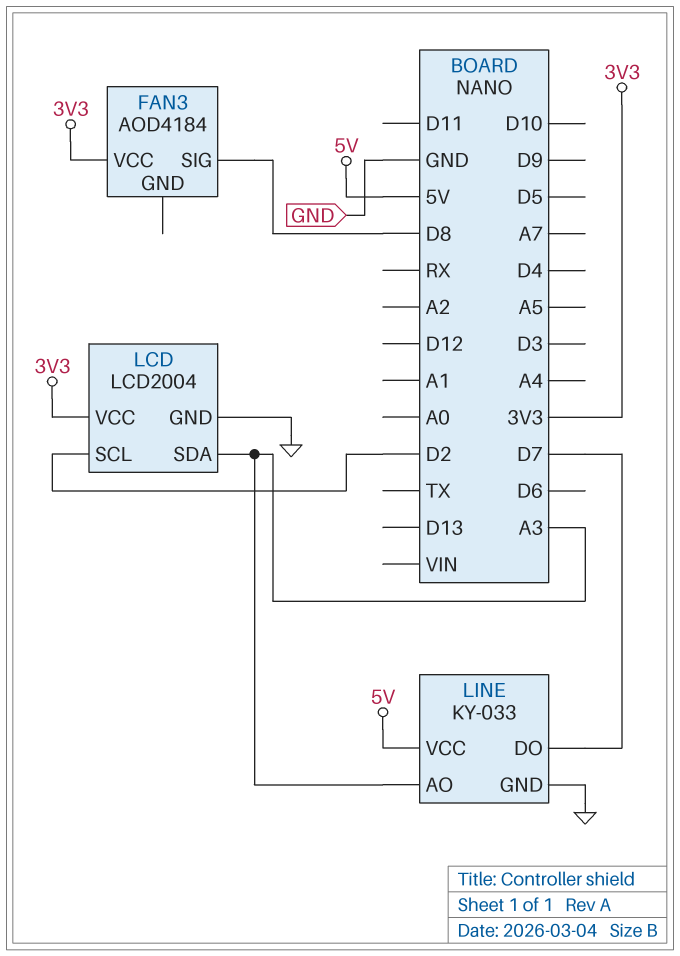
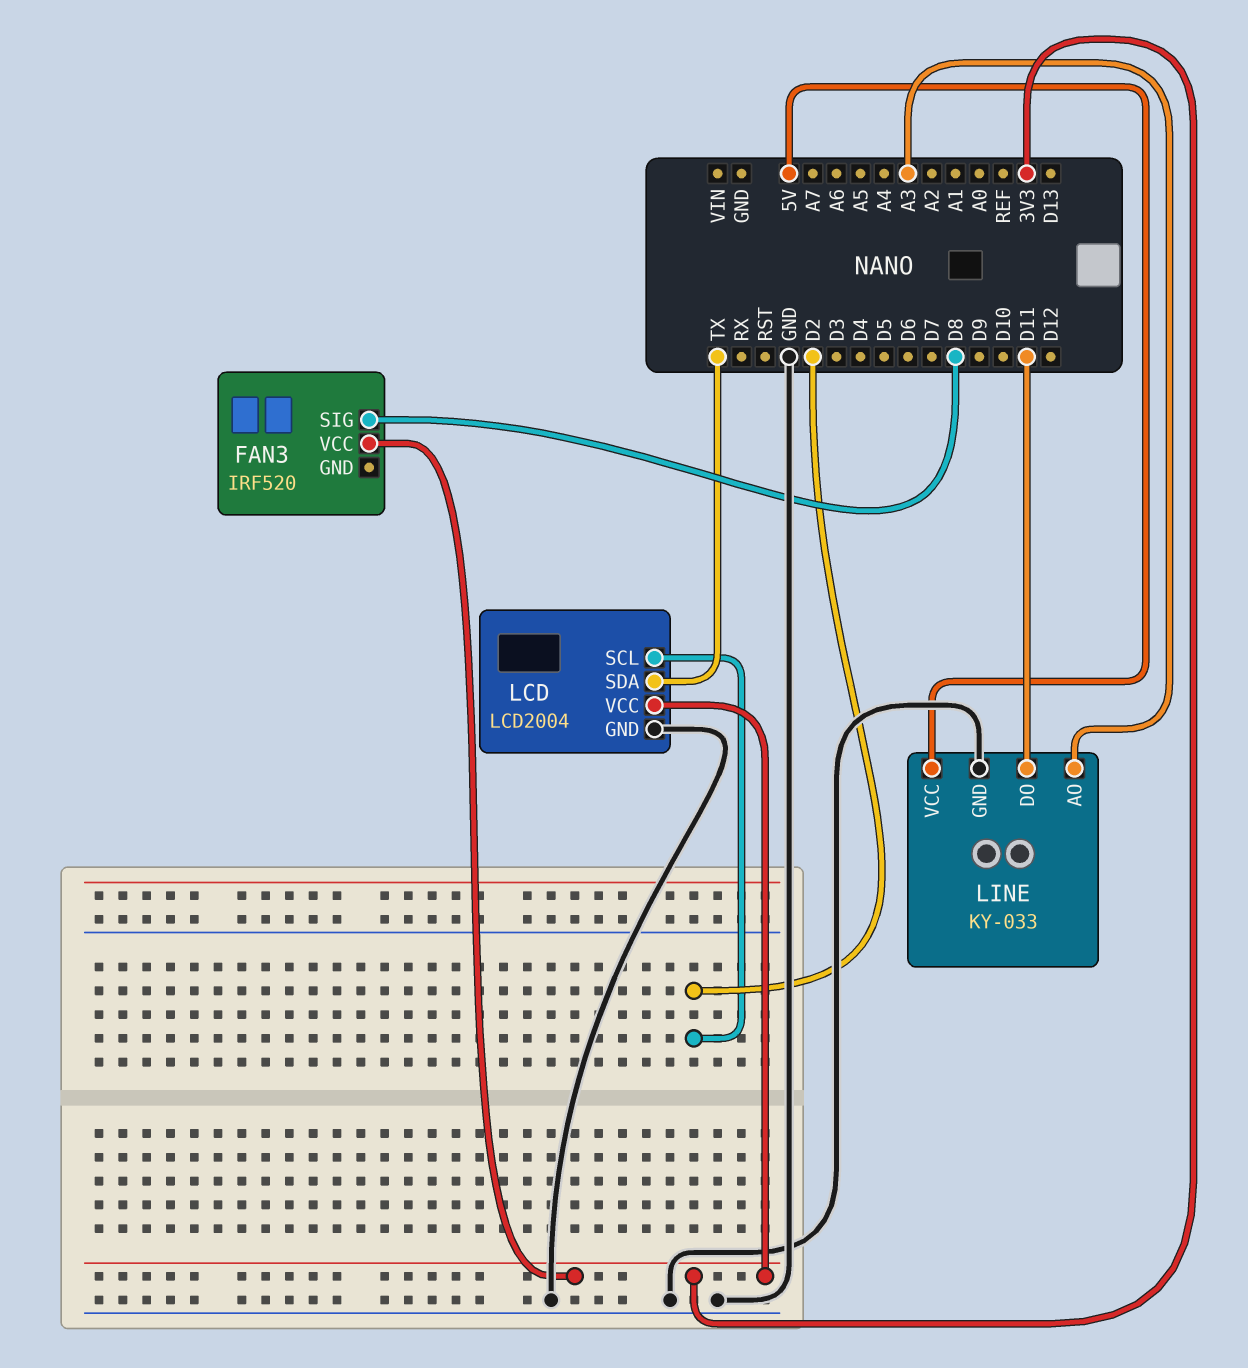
FAN3: AOD4184 -> IRF520
LCD pin SDA: A3 -> TX
LINE pin DO: D7 -> D11

